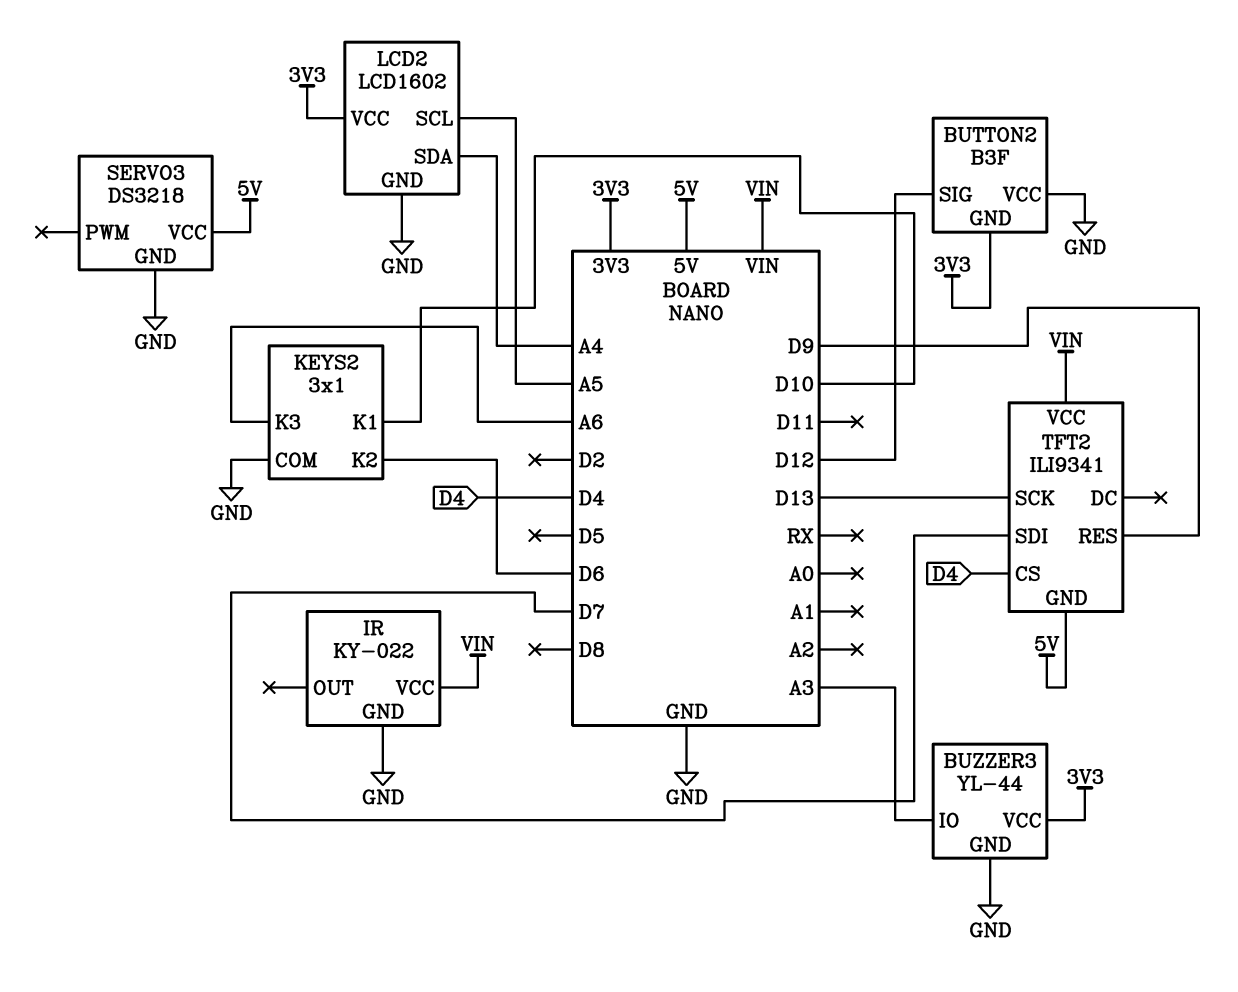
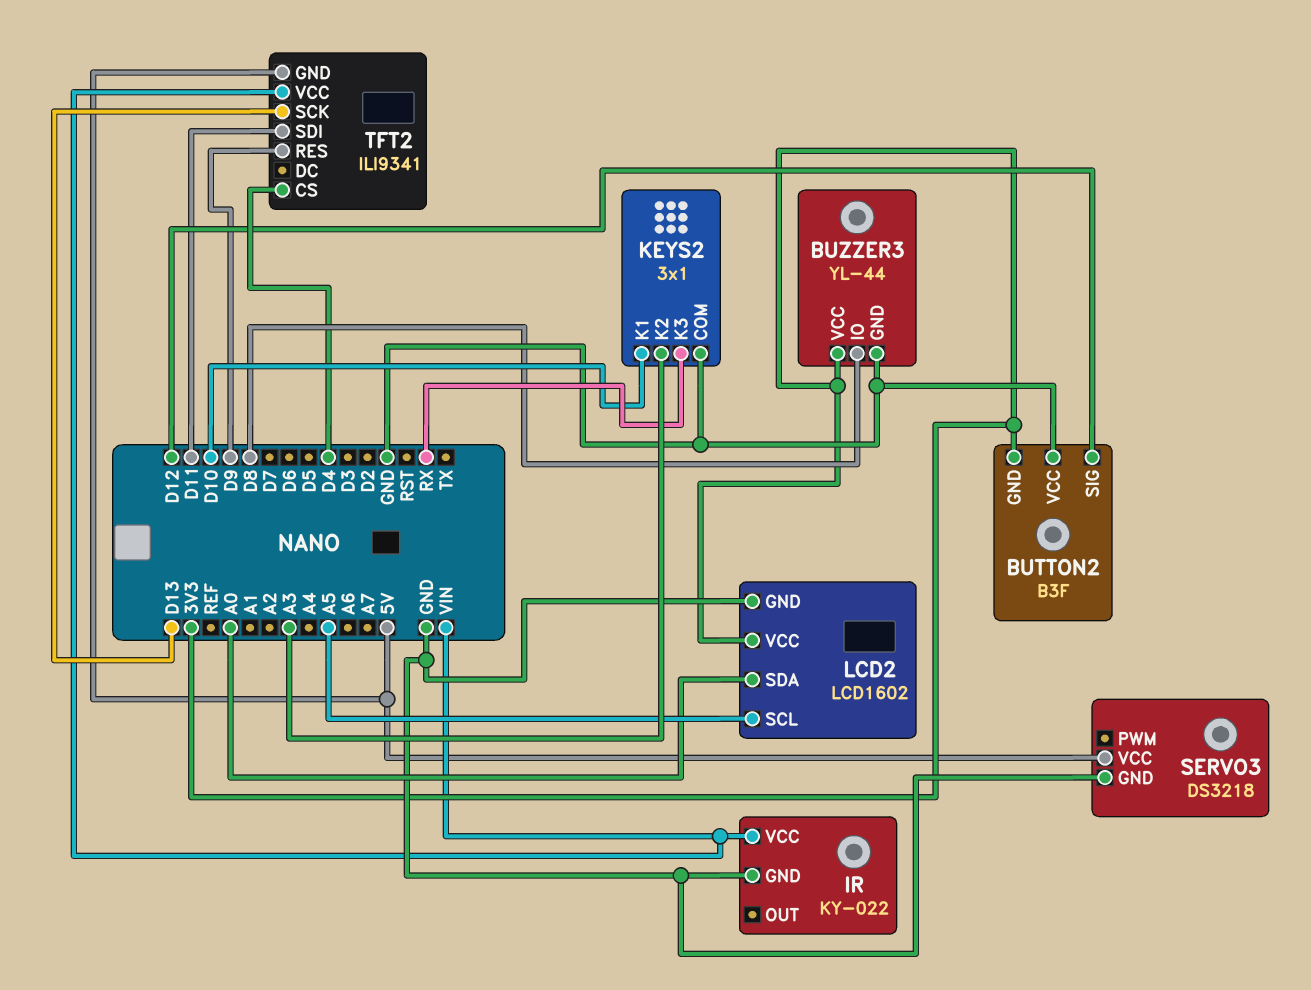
BUZZER3 pin IO: A3 -> D8
KEYS2 pin K2: D6 -> A3
KEYS2 pin K3: A6 -> RX
LCD2 pin SDA: A4 -> A0
TFT2 pin SDI: D7 -> D11

